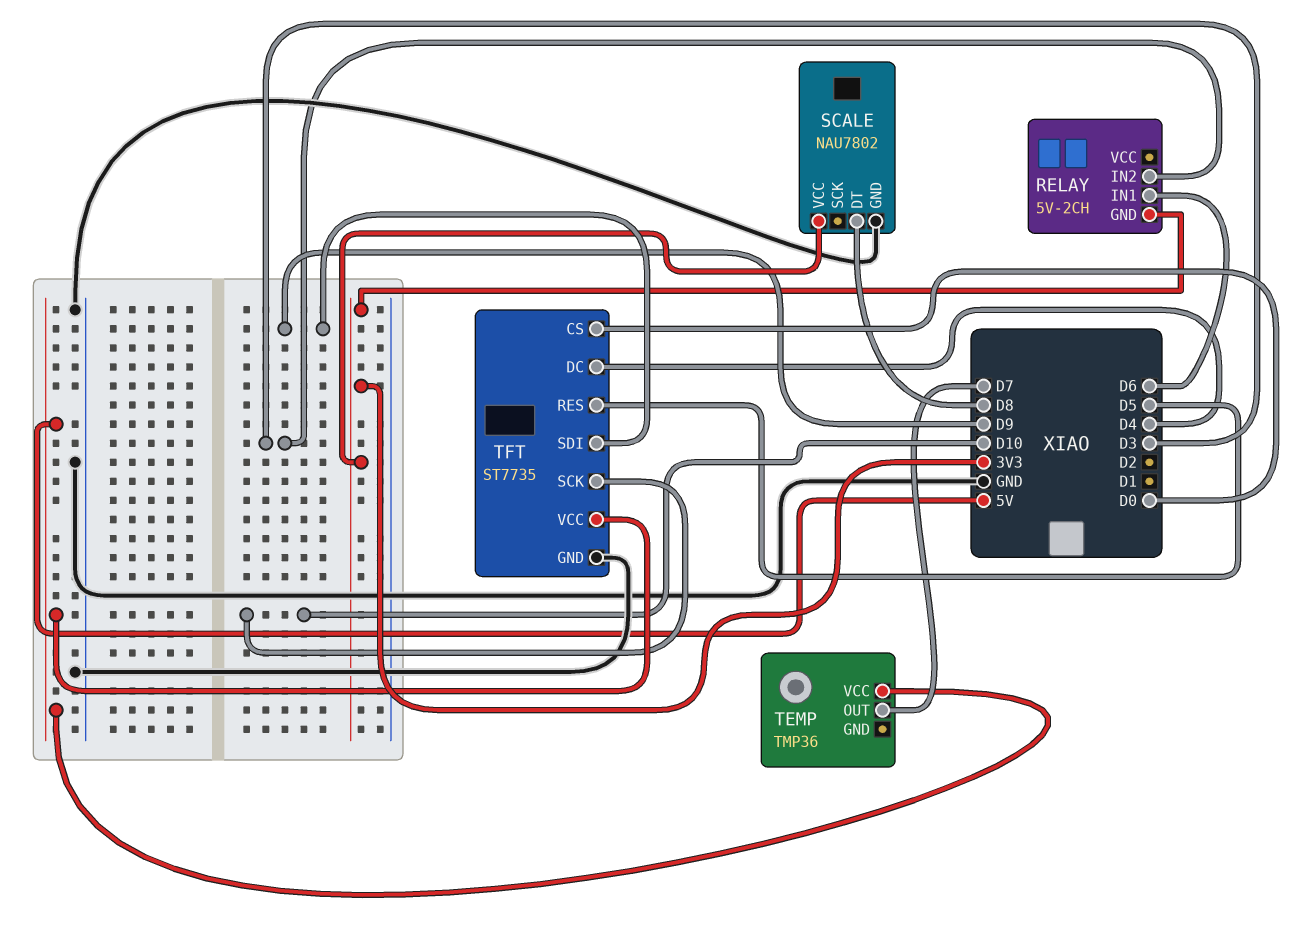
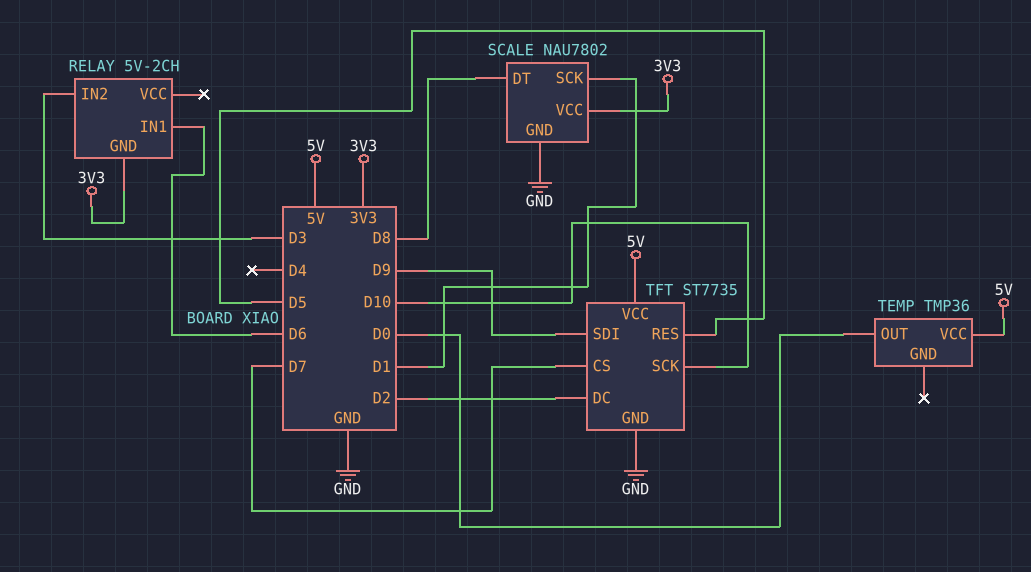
SCALE pin SCK: none -> D1
TEMP pin OUT: D7 -> D0
TFT pin CS: D0 -> D7
TFT pin DC: D4 -> D2

